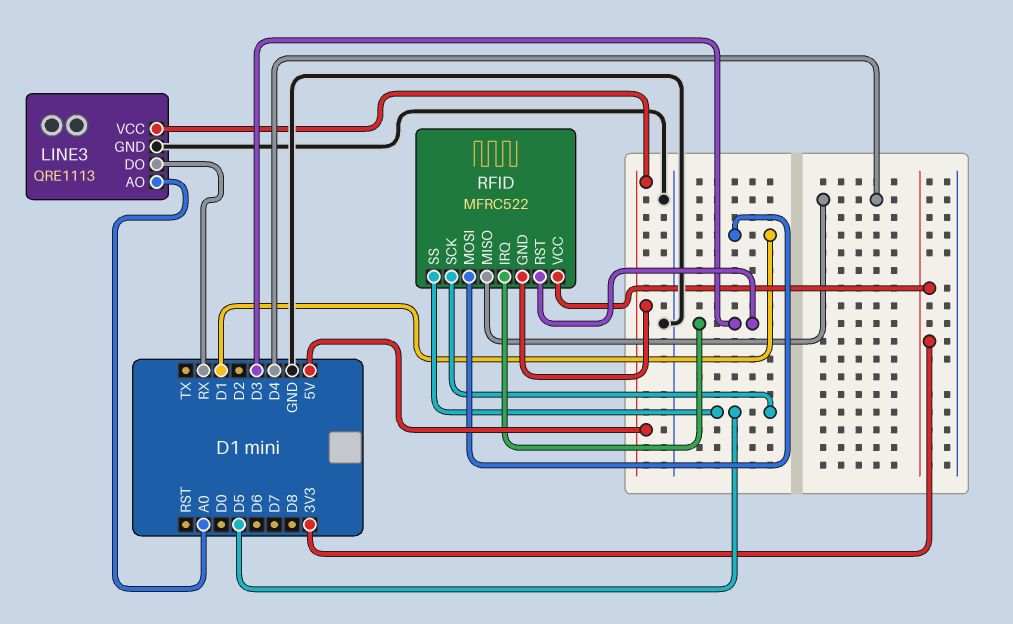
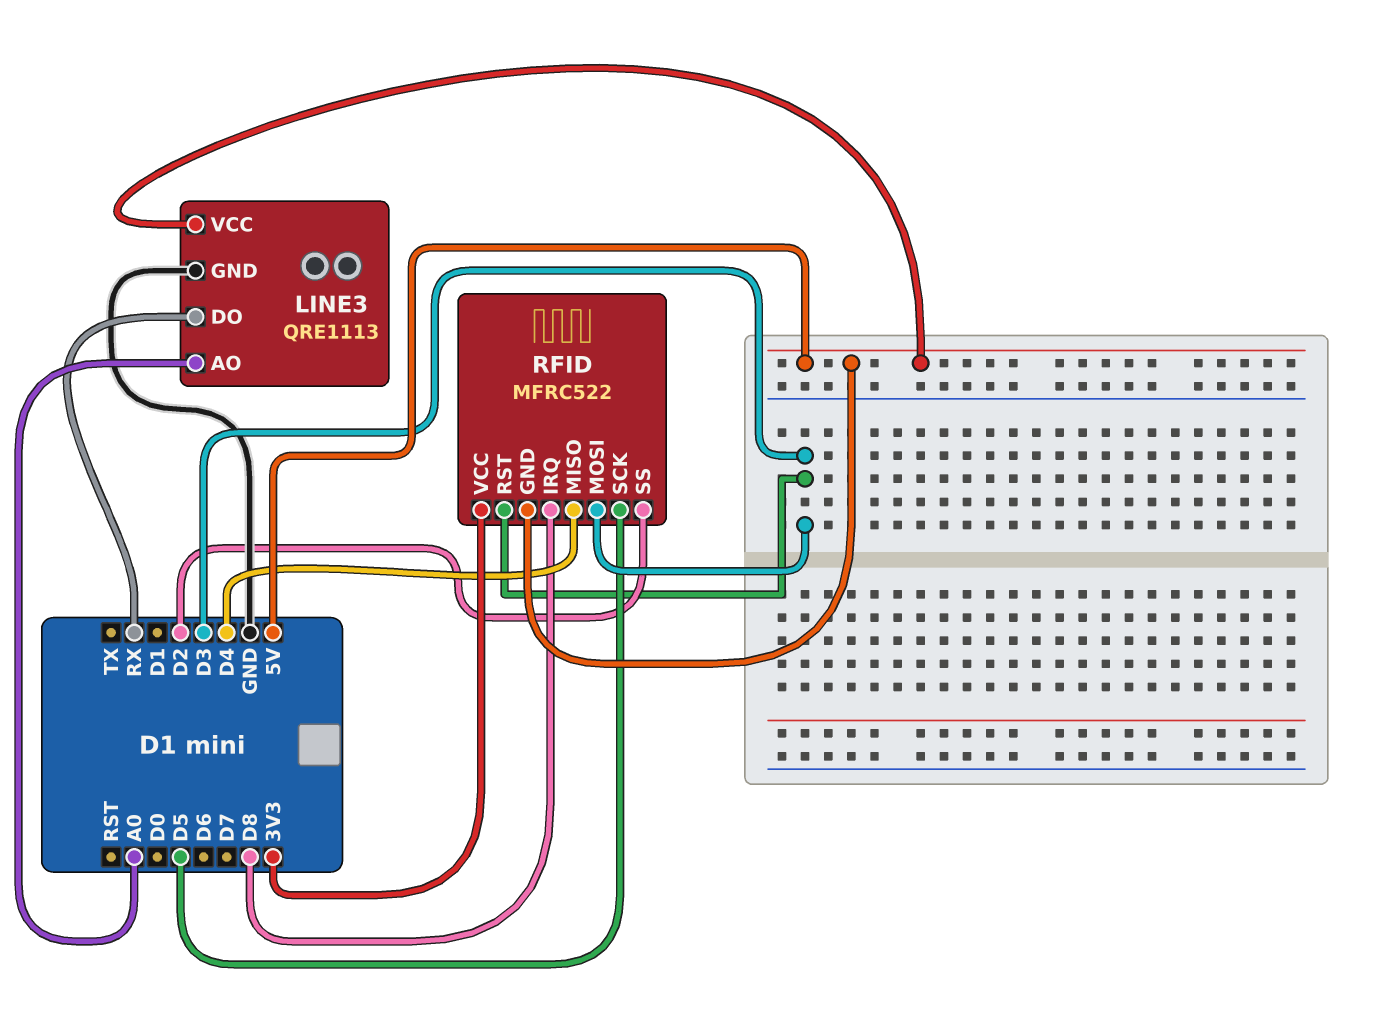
RFID pin IRQ: D3 -> D8
RFID pin MOSI: D1 -> D3
RFID pin SS: D5 -> D2

